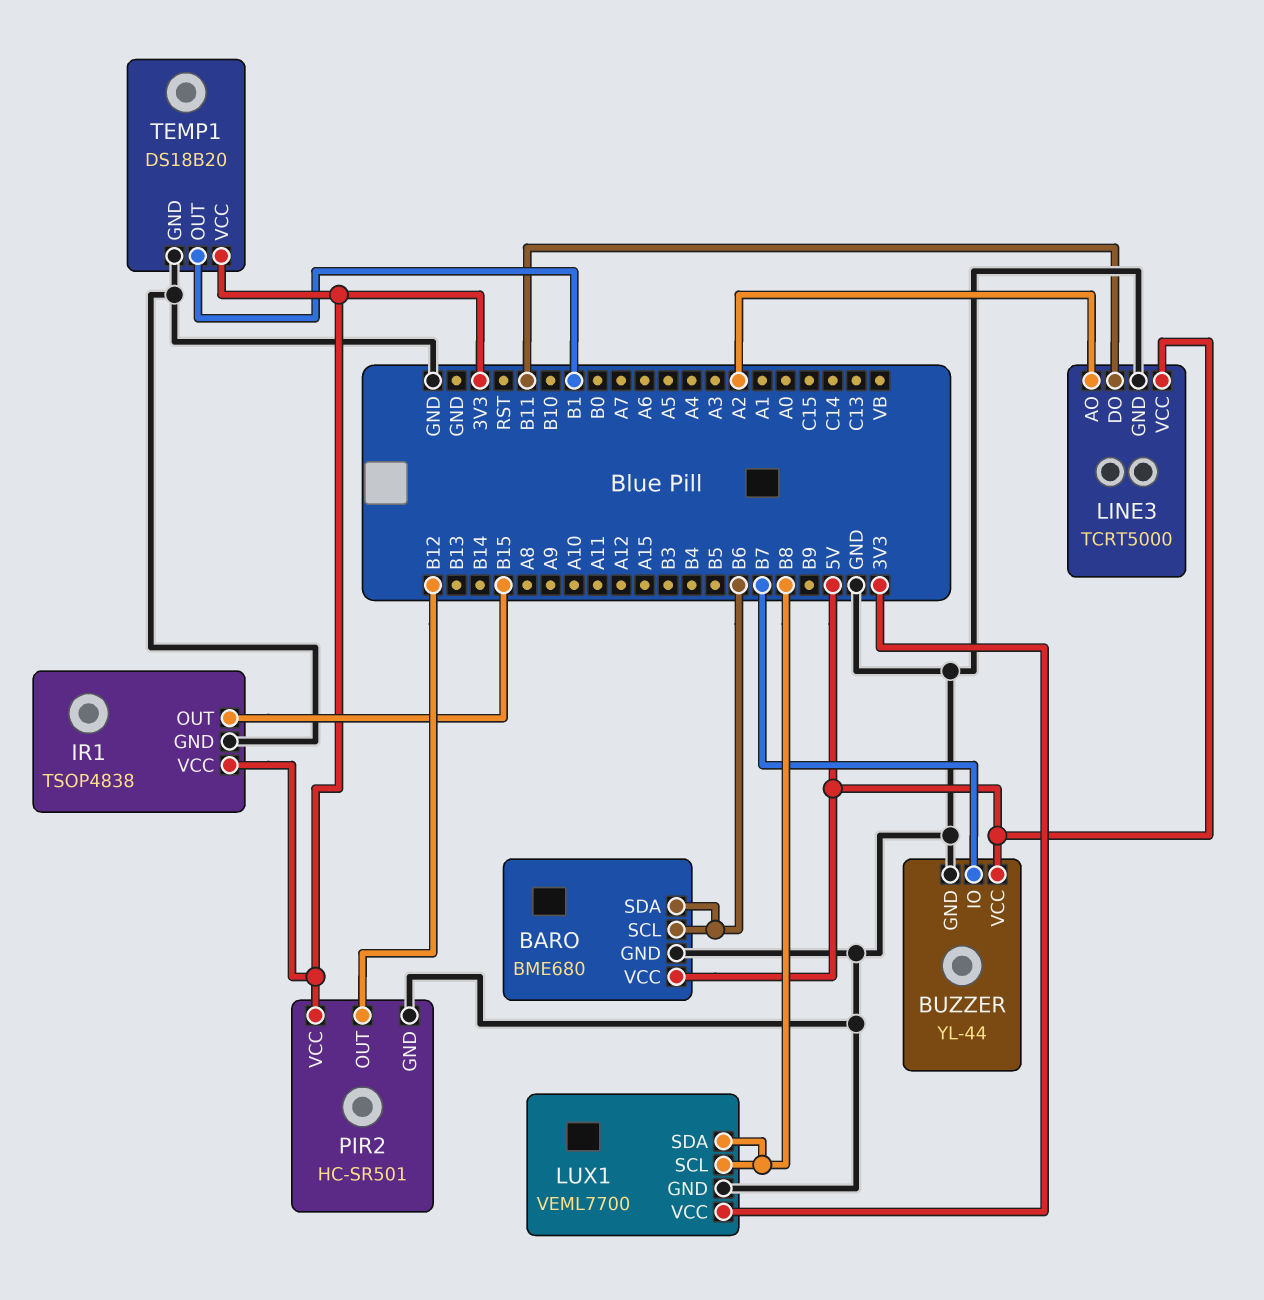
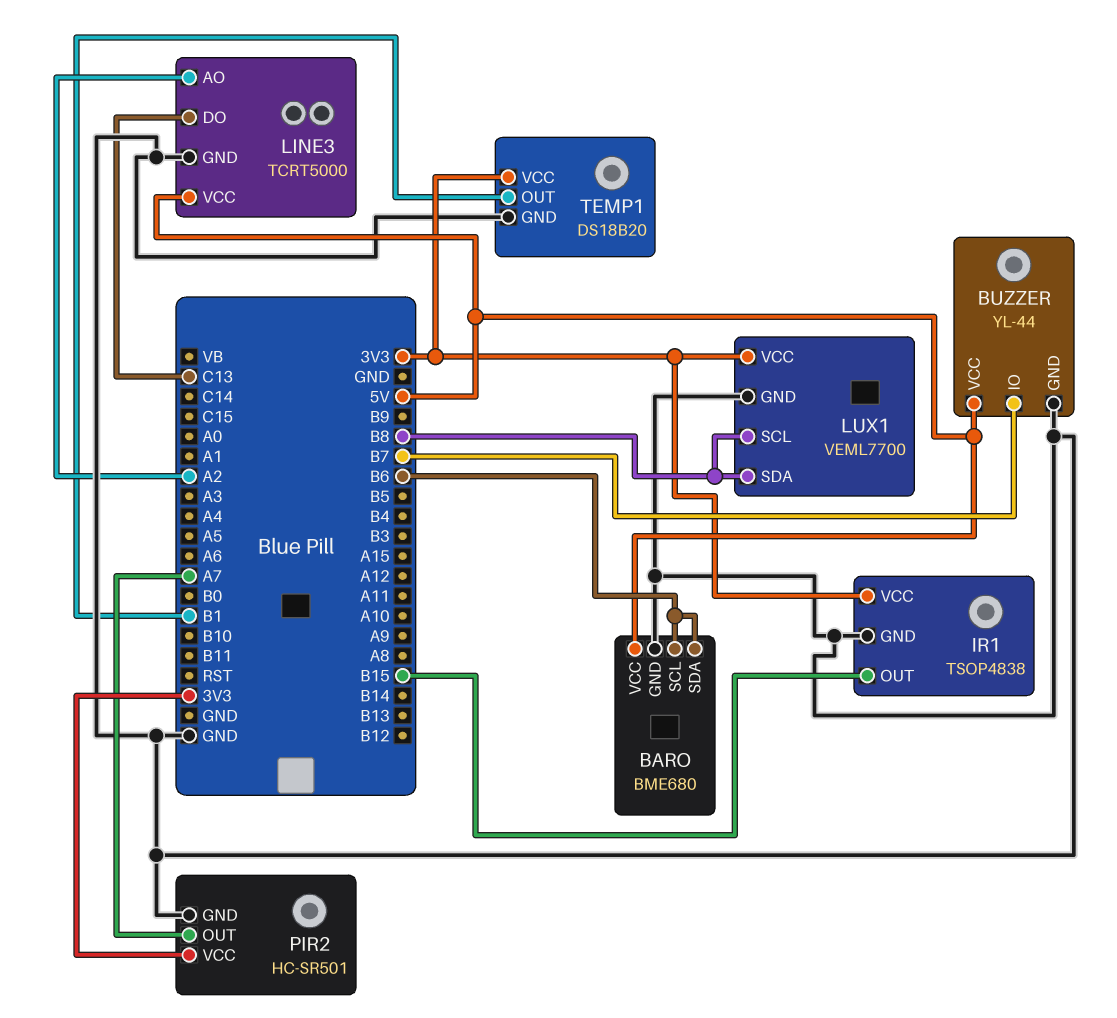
LINE3 pin DO: B11 -> C13
PIR2 pin OUT: B12 -> A7

